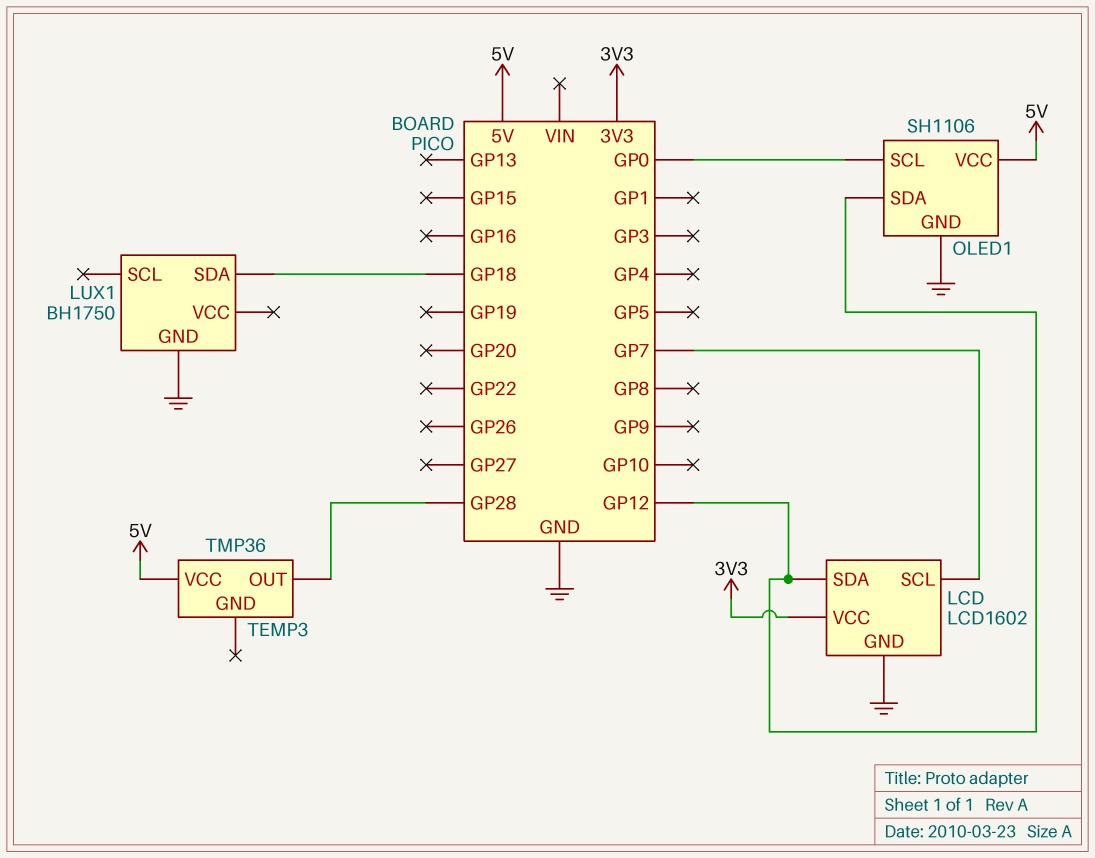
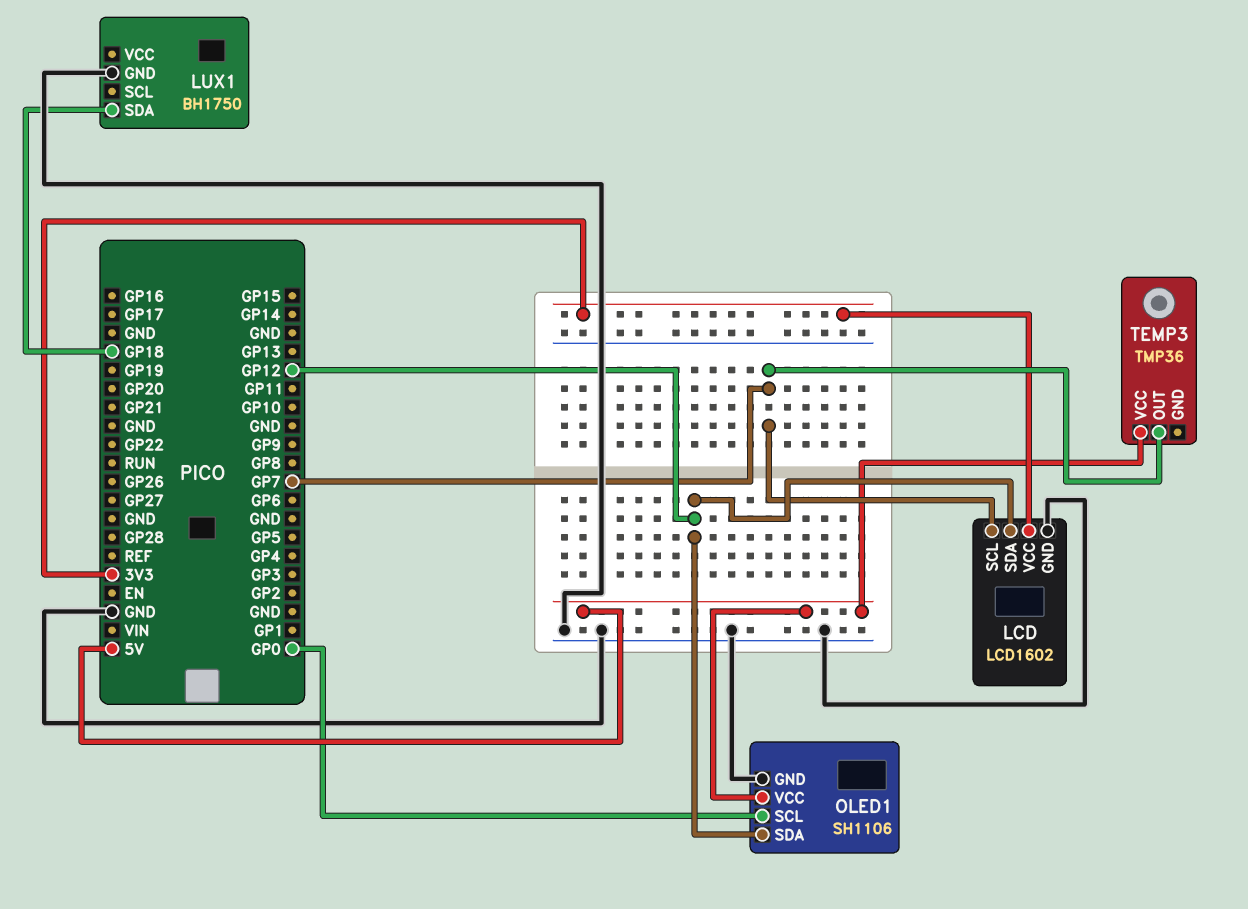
TEMP3 pin OUT: GP28 -> GP7

